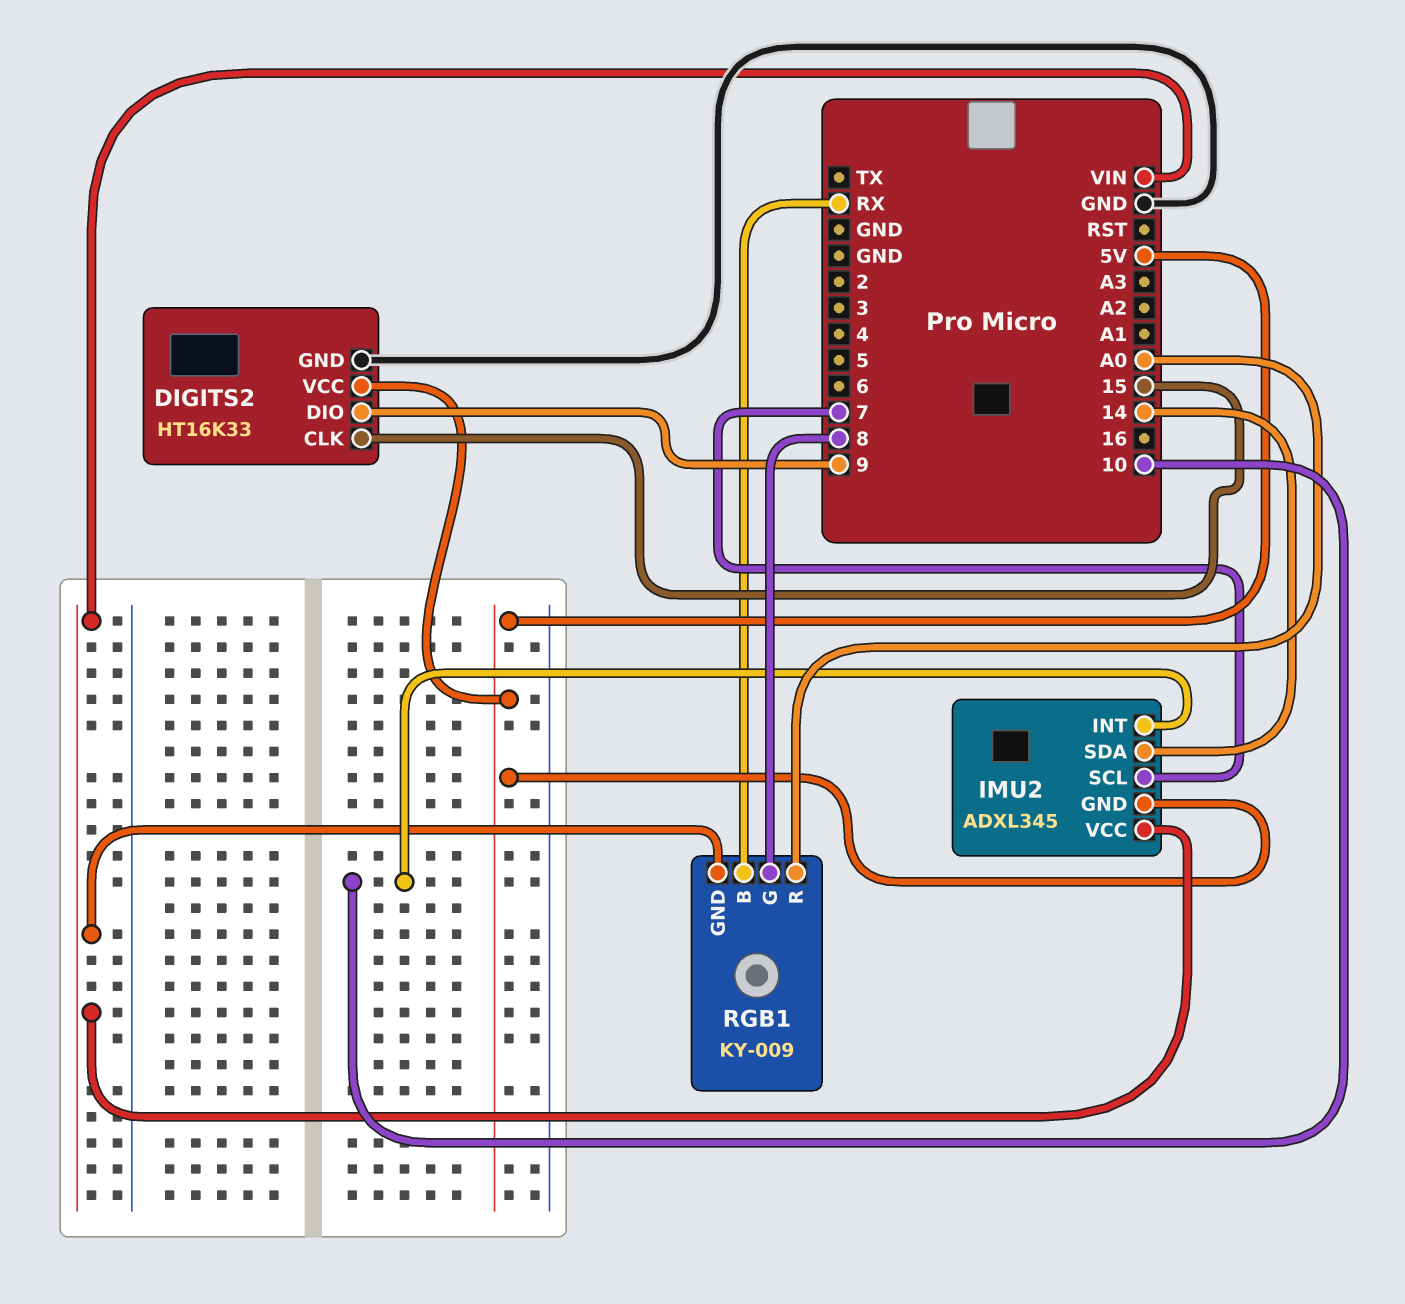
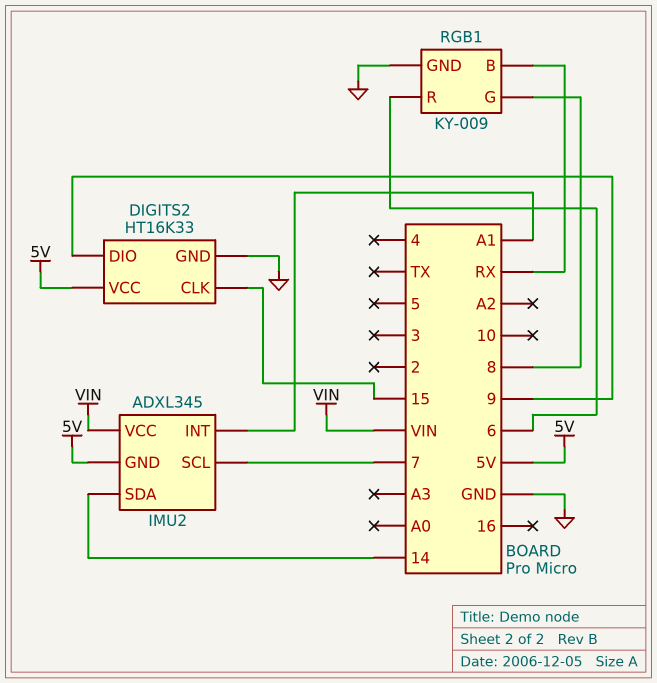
IMU2 pin INT: 10 -> A1
RGB1 pin GND: VIN -> GND
RGB1 pin R: A0 -> 6

